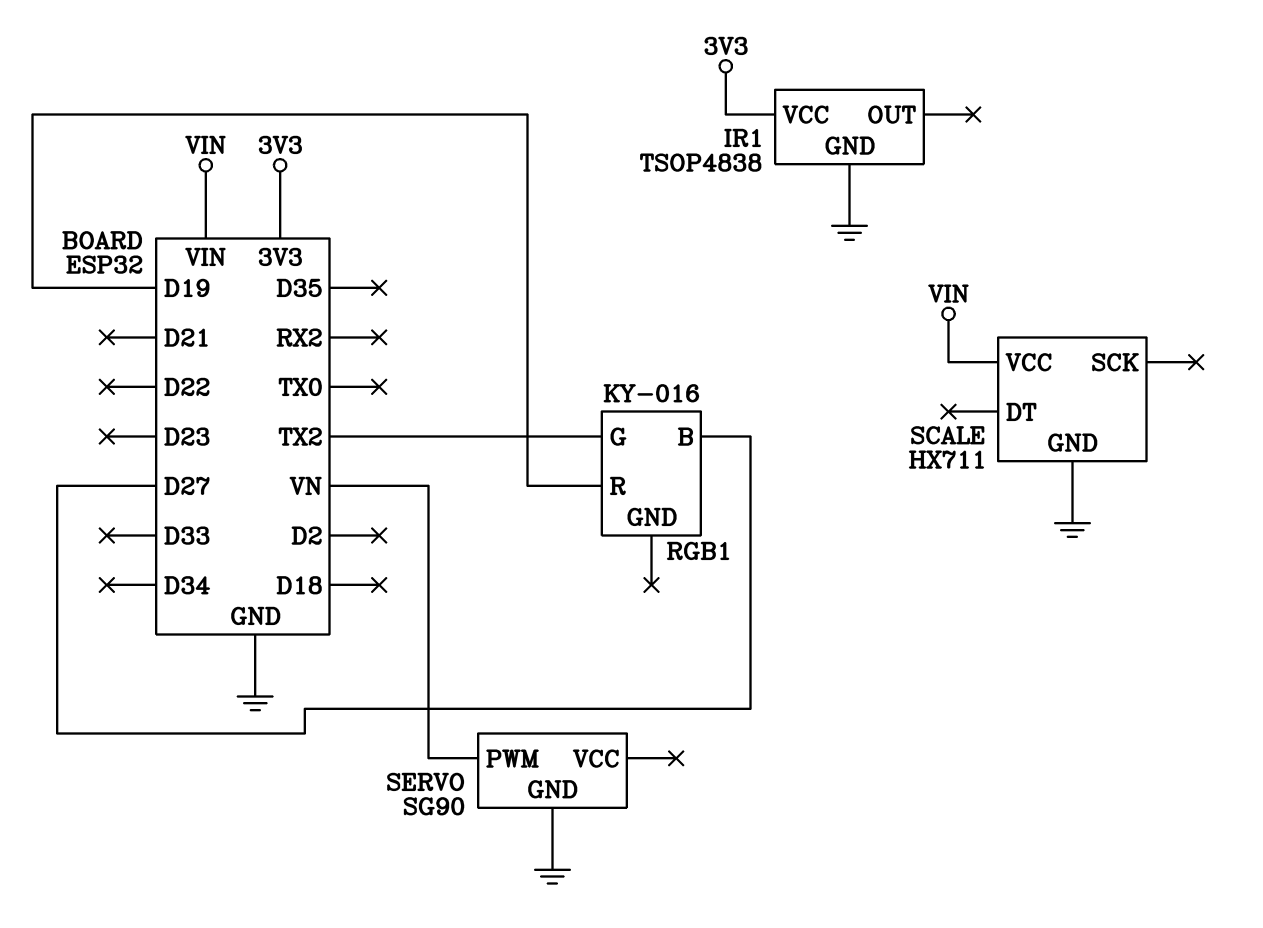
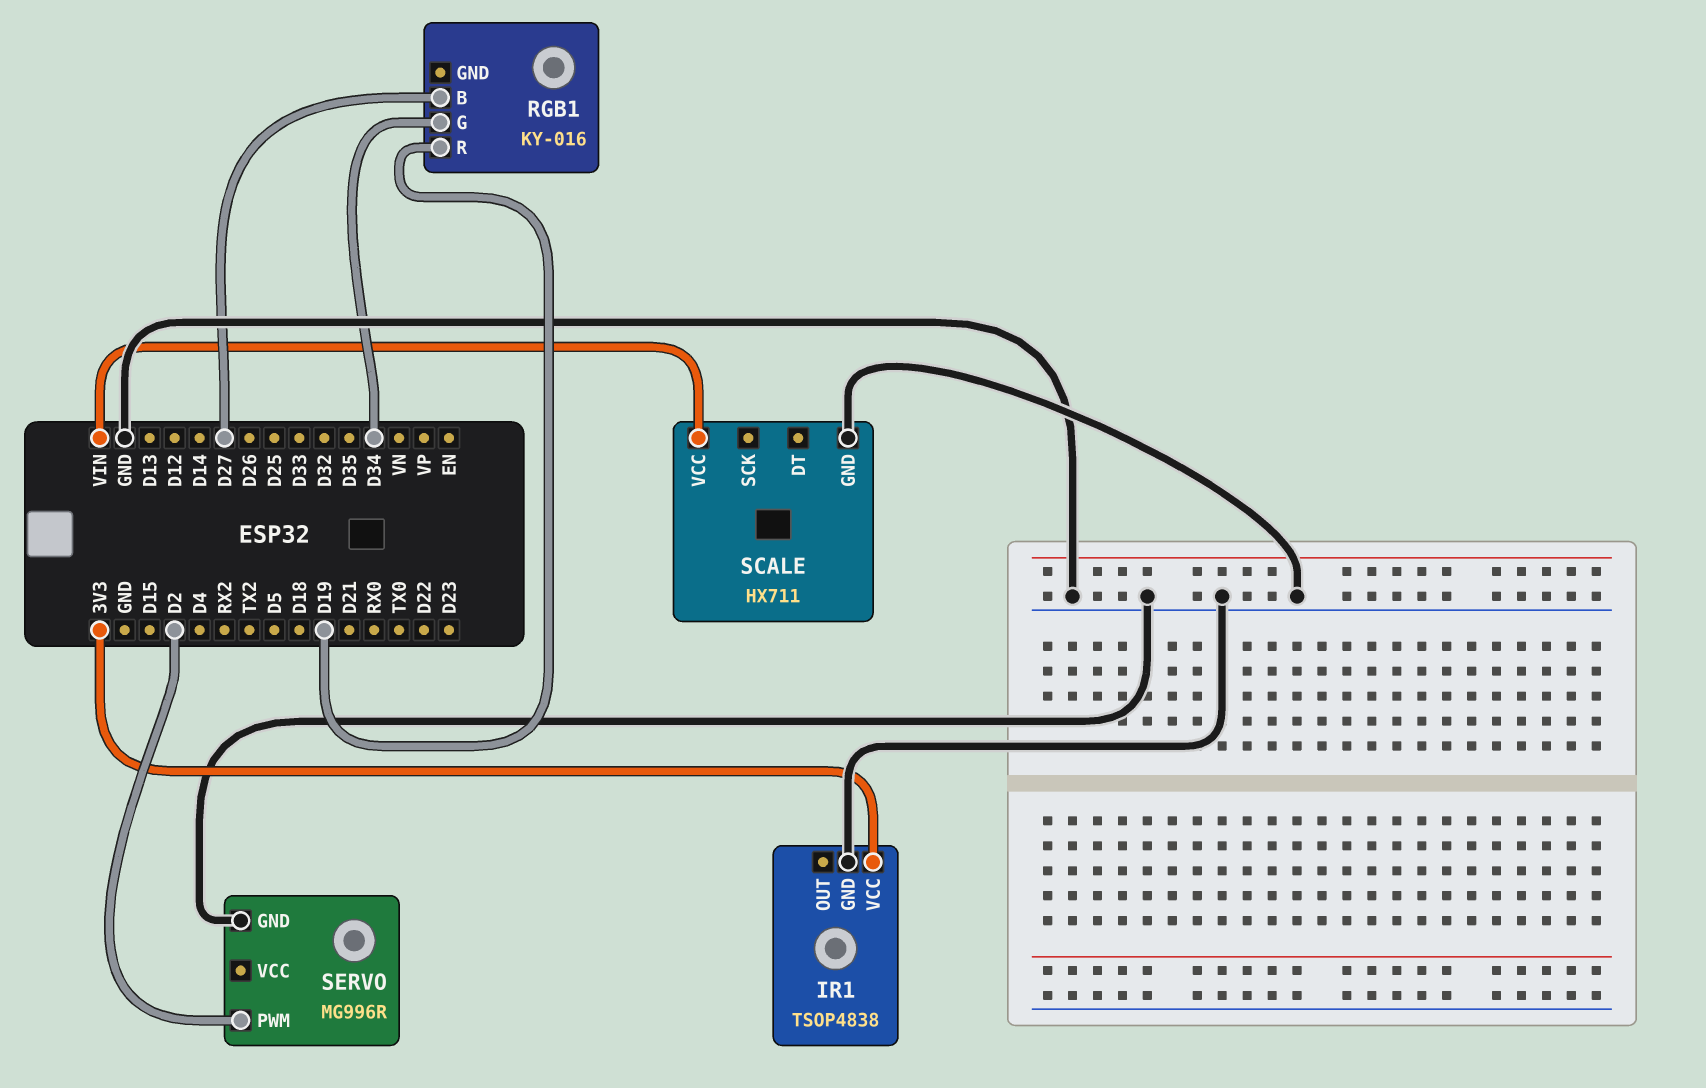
RGB1 pin G: TX2 -> D34
SERVO: SG90 -> MG996R
SERVO pin PWM: VN -> D2

